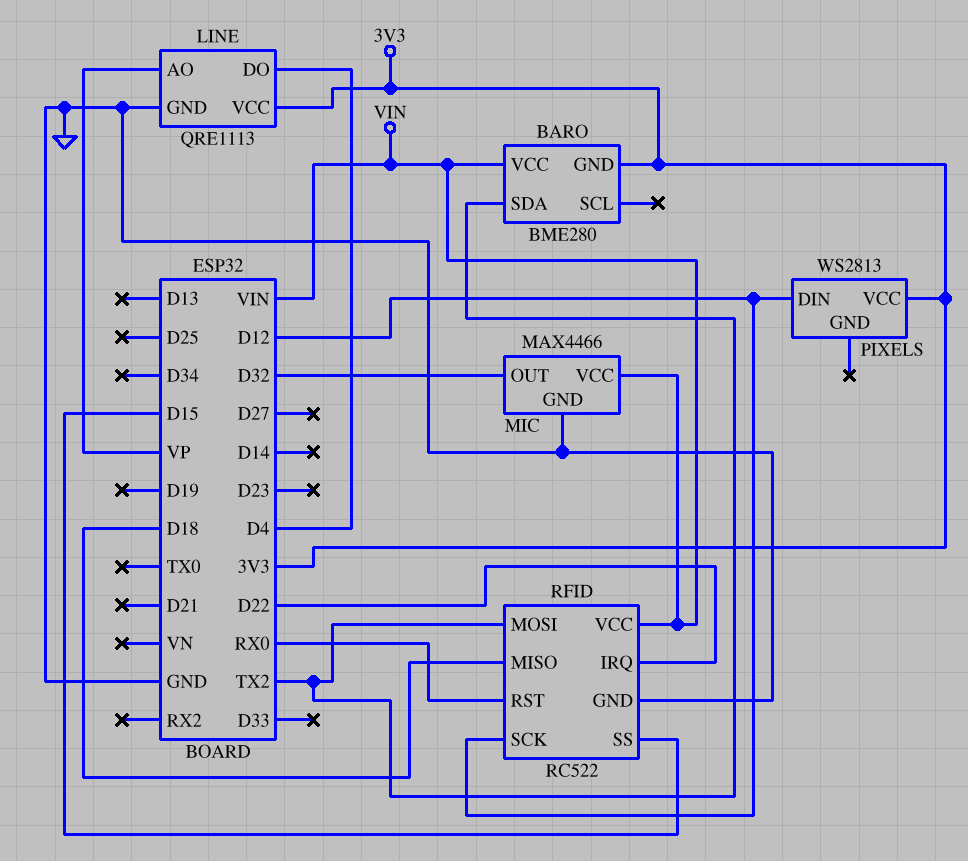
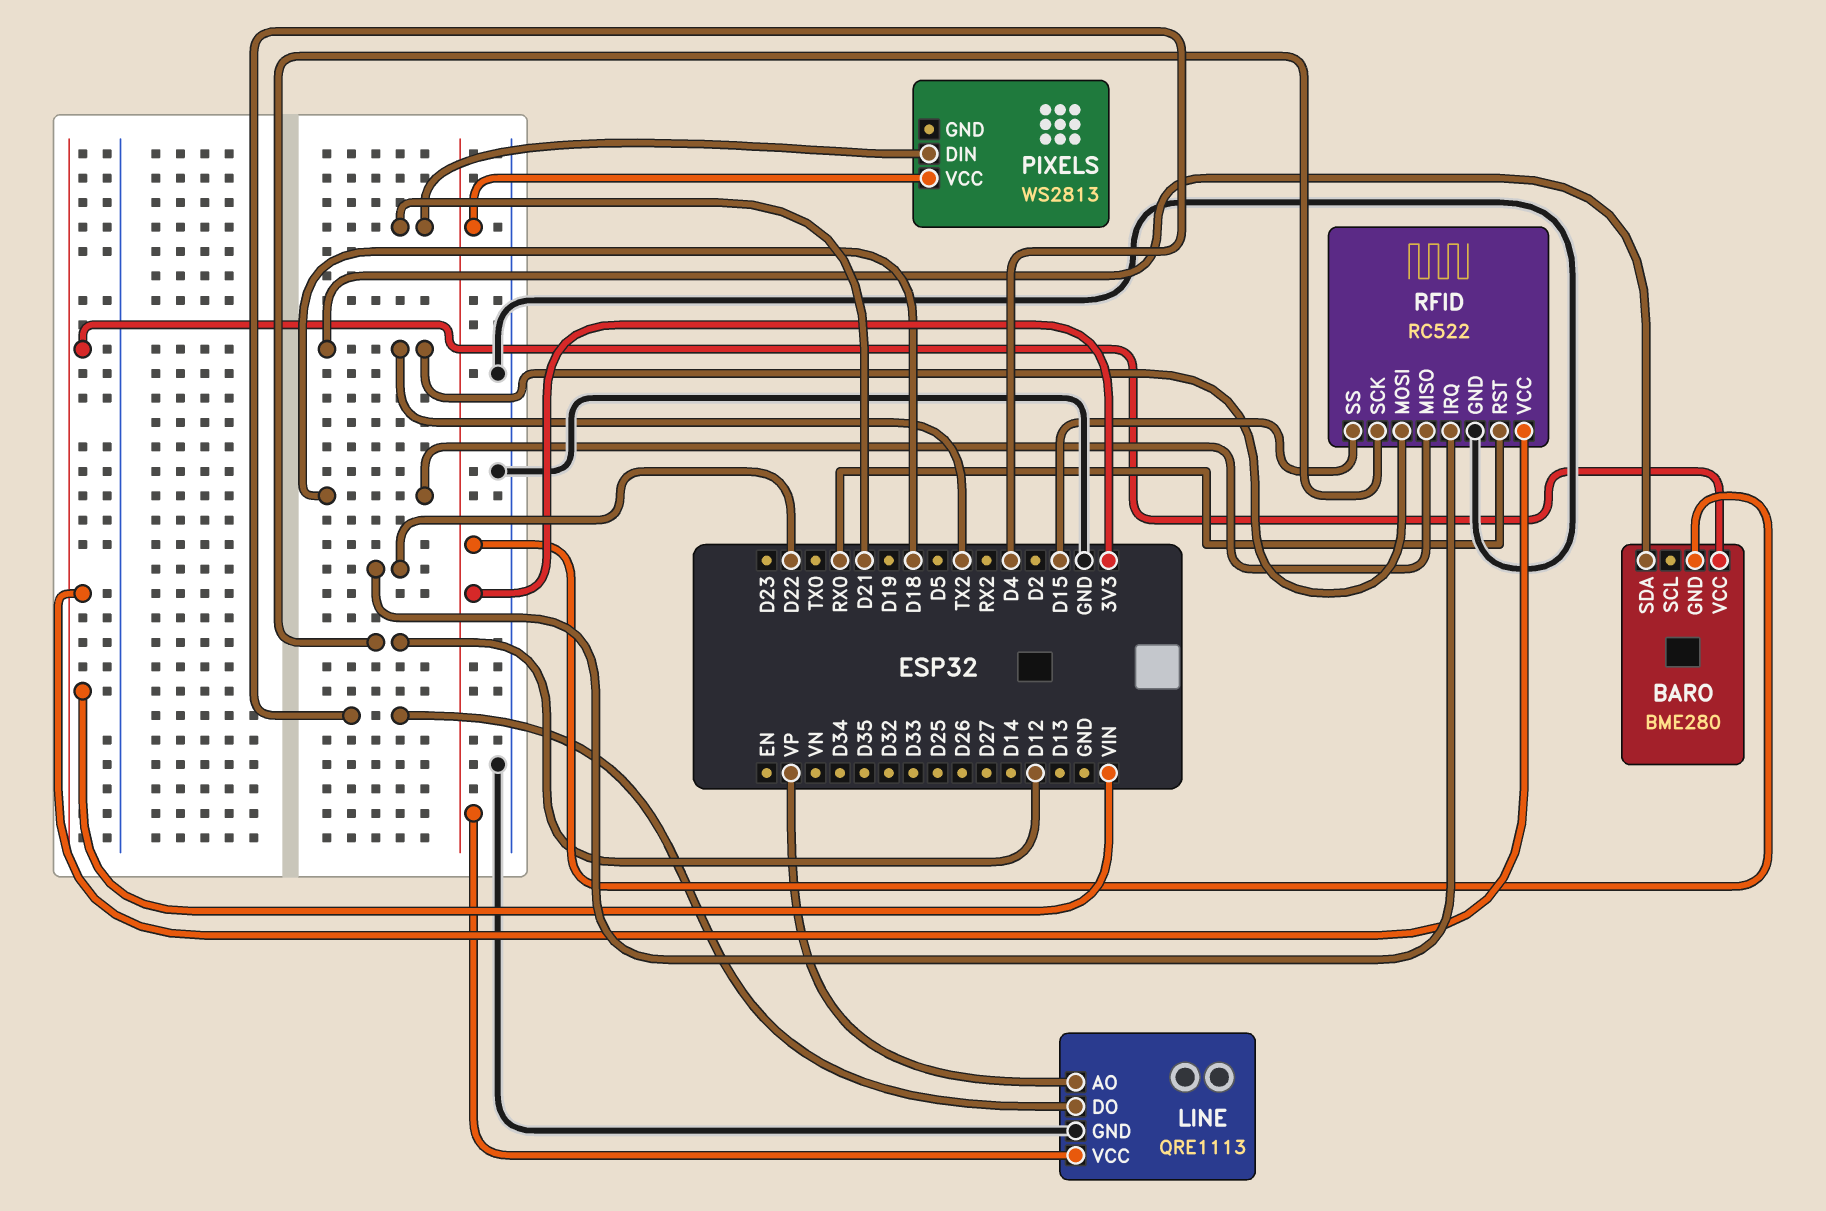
MIC: MAX4466 -> none
MIC pin GND: GND -> none
MIC pin OUT: D32 -> none
MIC pin VCC: VIN -> none
PIXELS pin DIN: D12 -> D21

